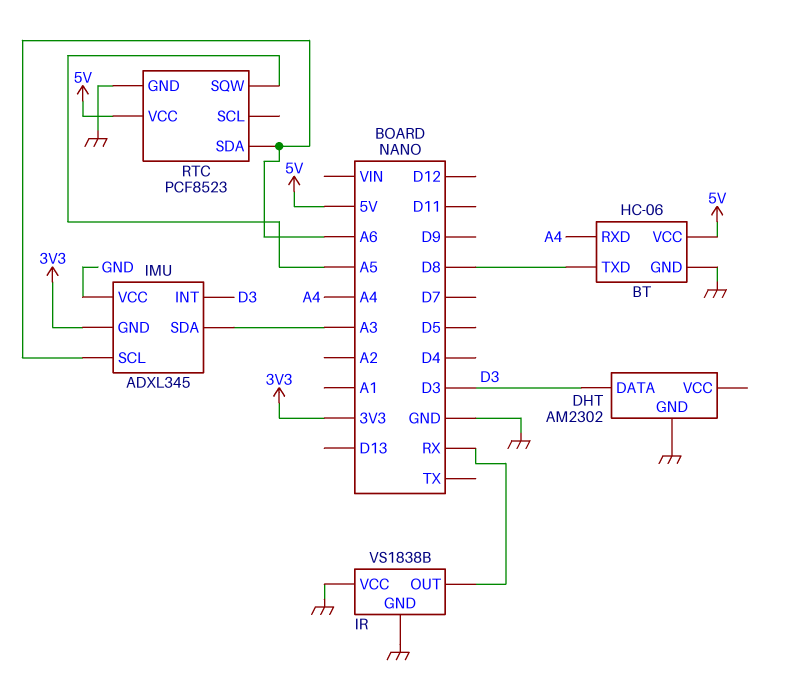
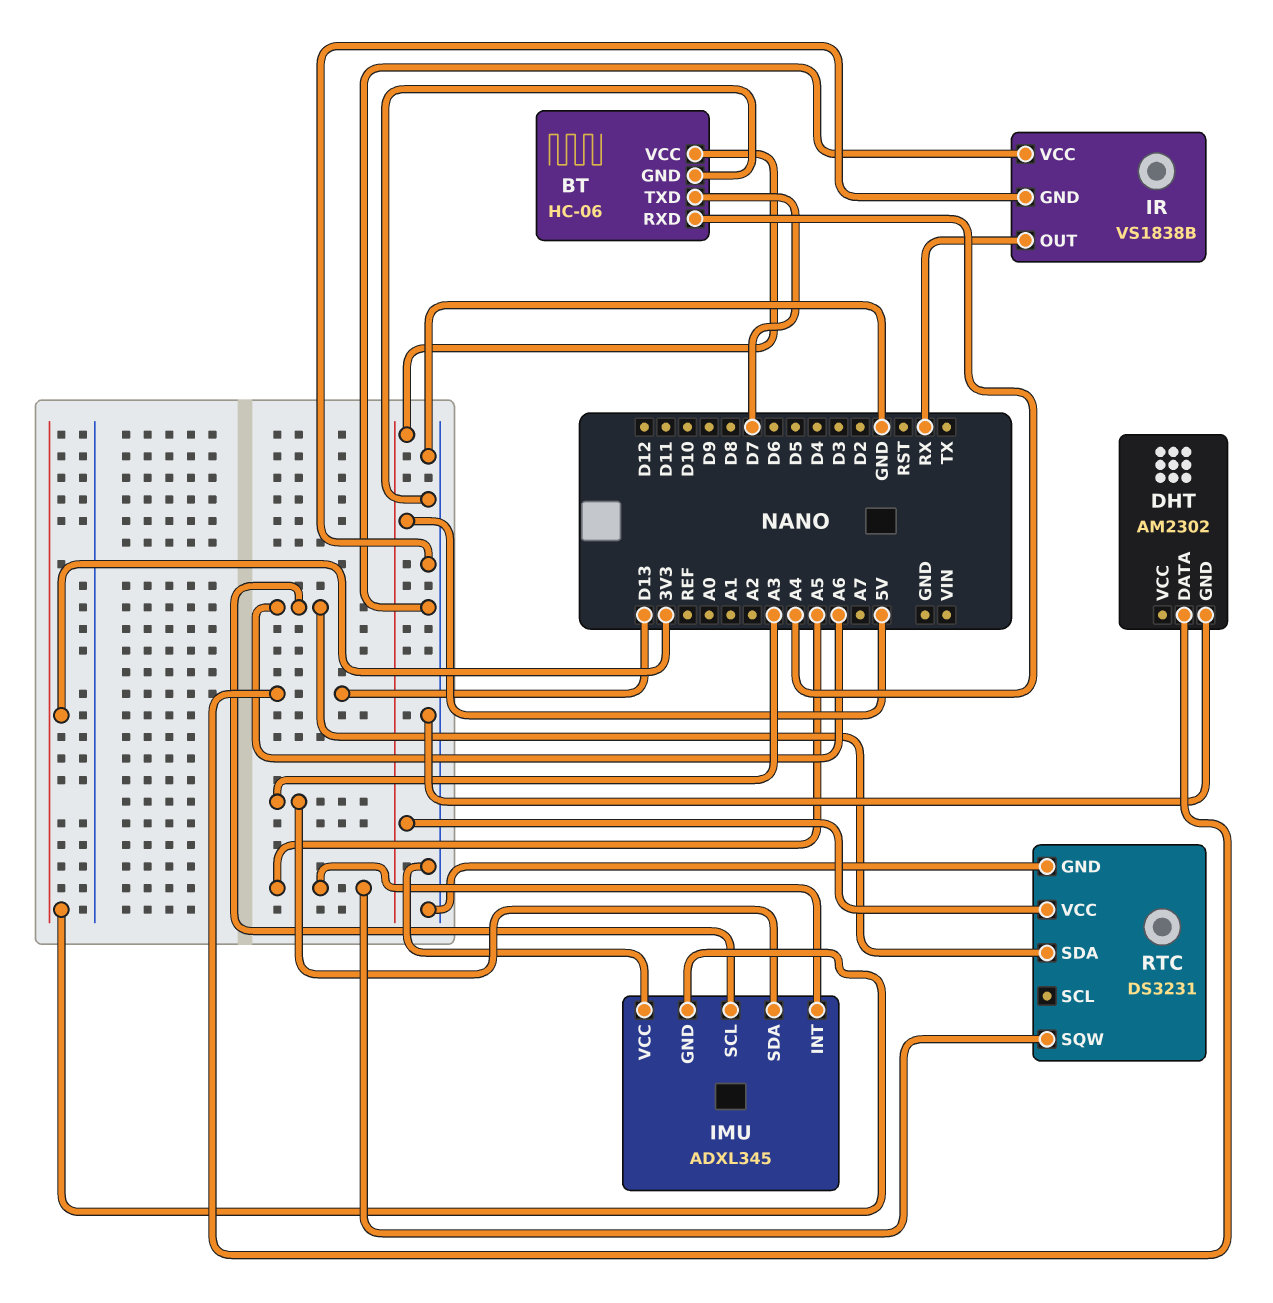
BT pin TXD: D8 -> D7
DHT pin DATA: D3 -> D13
IMU pin INT: D3 -> A5
RTC: PCF8523 -> DS3231

